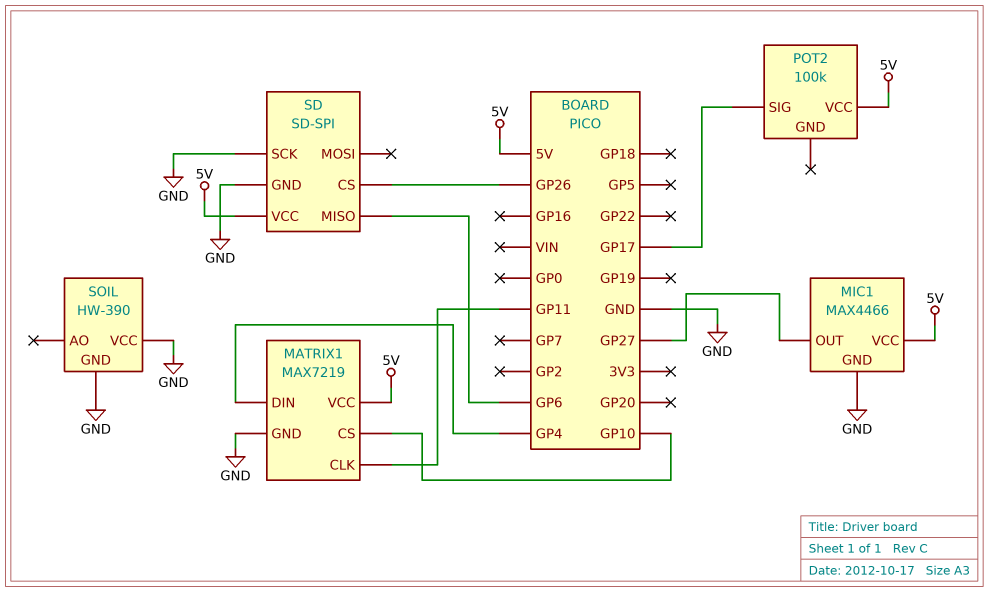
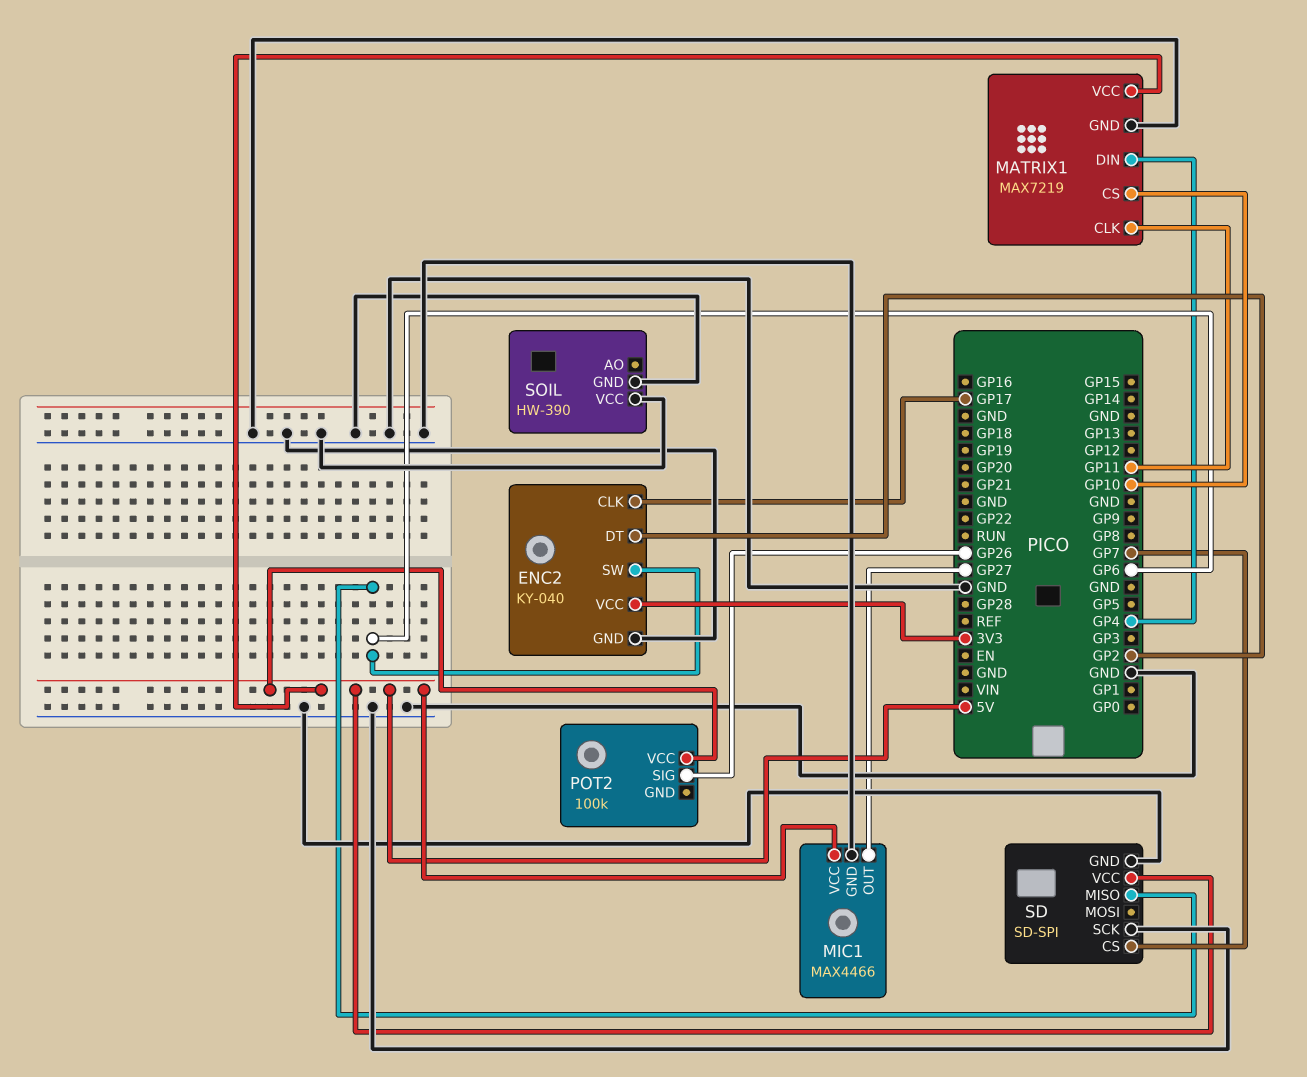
ENC2: none -> KY-040
ENC2 pin CLK: none -> GP17
ENC2 pin DT: none -> GP2
ENC2 pin GND: none -> GND
ENC2 pin SW: none -> GP6
ENC2 pin VCC: none -> 3V3
POT2 pin SIG: GP17 -> GP26
SD pin CS: GP26 -> GP7

